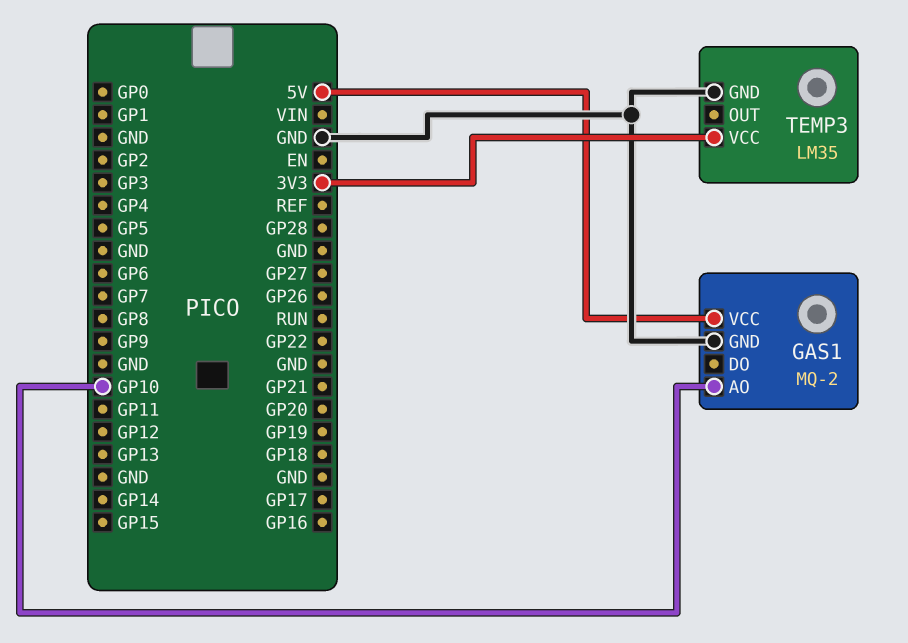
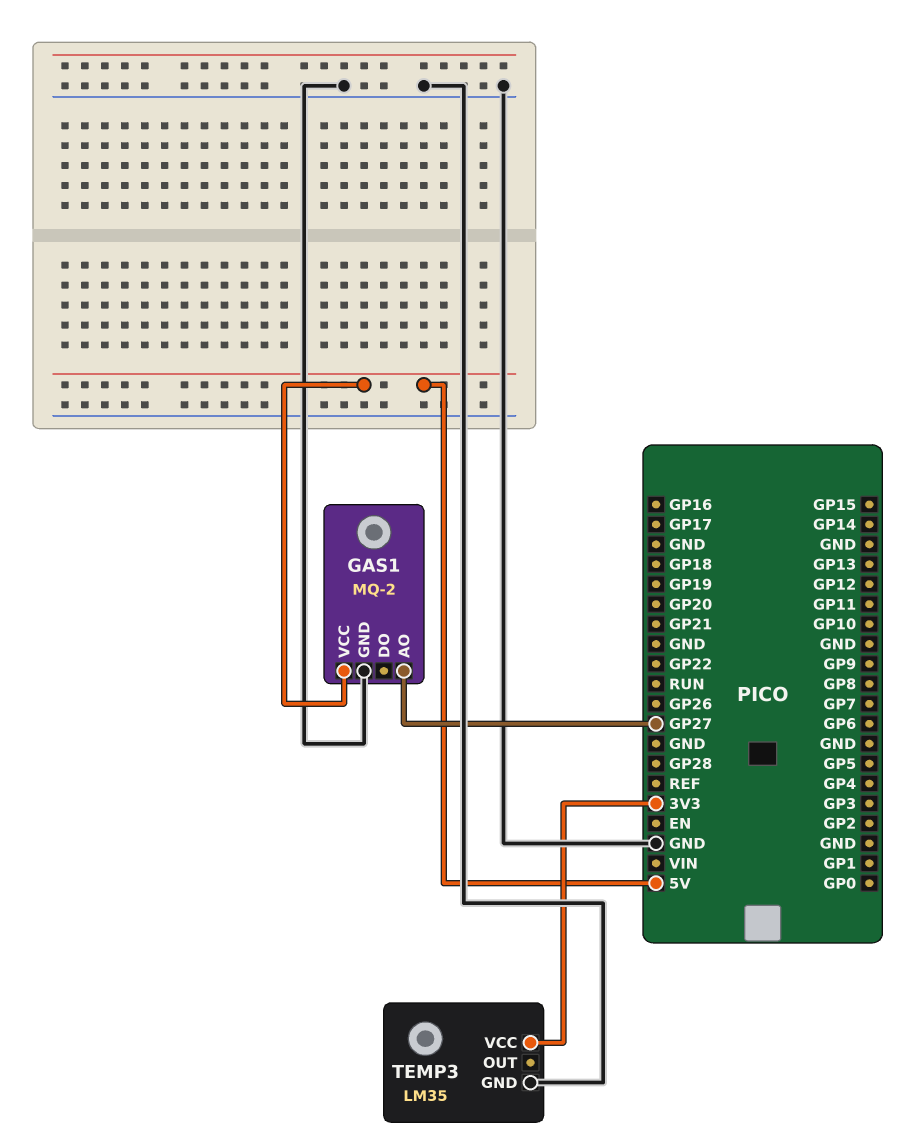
GAS1 pin AO: GP10 -> GP27

